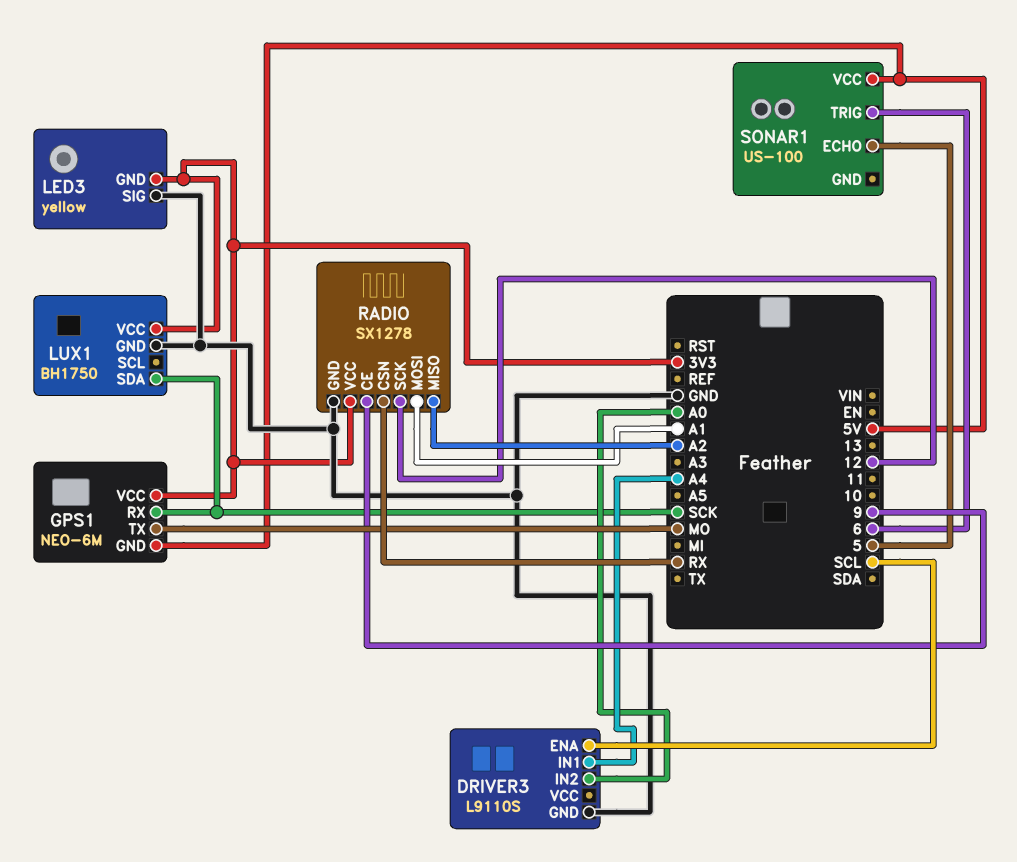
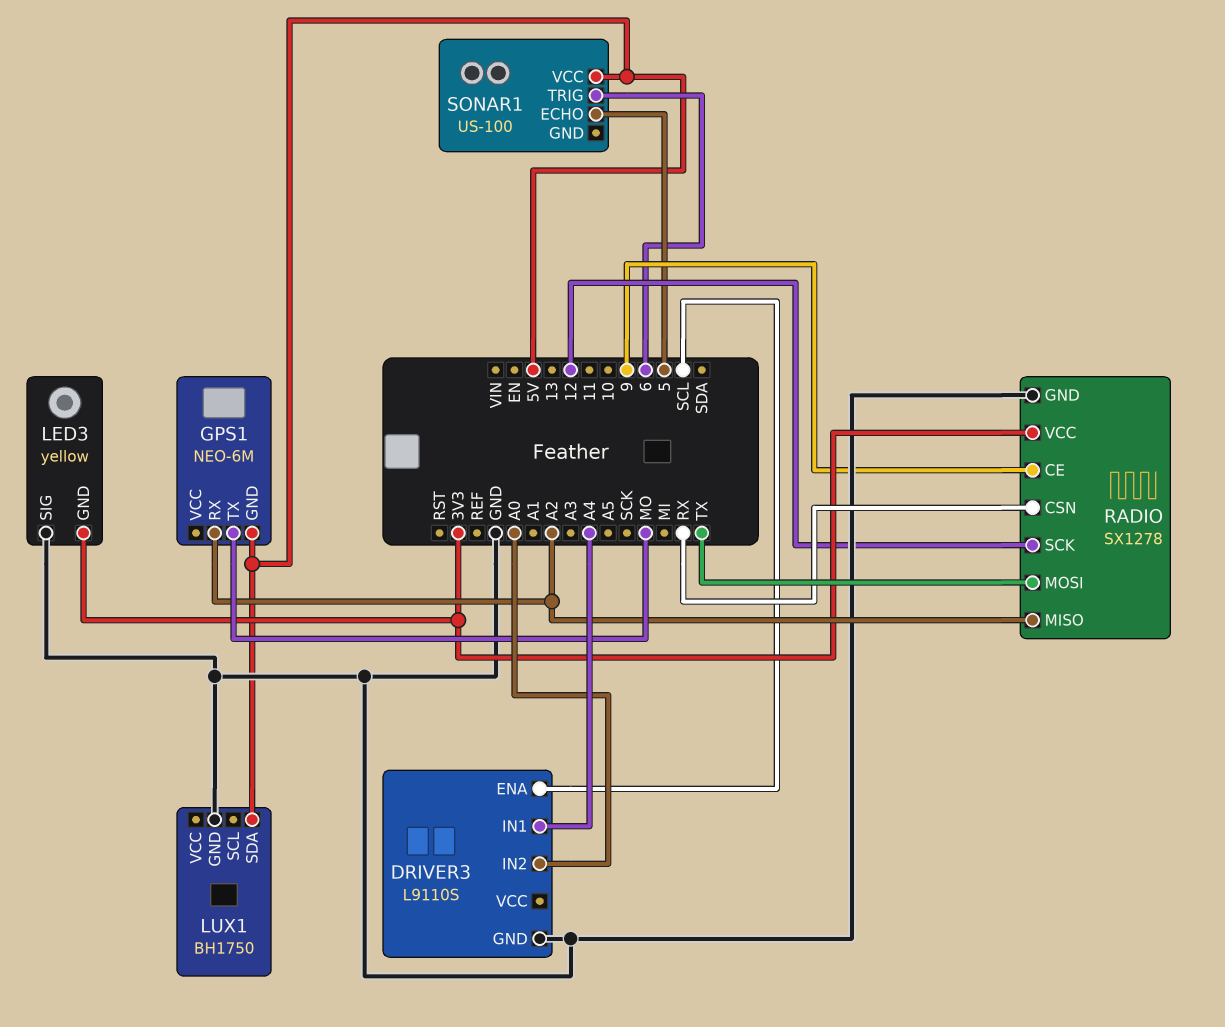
GPS1 pin RX: SCK -> A2
GPS1 pin VCC: 3V3 -> none
LUX1 pin SDA: SCK -> 5V
LUX1 pin VCC: 3V3 -> none
RADIO pin MOSI: A1 -> TX

